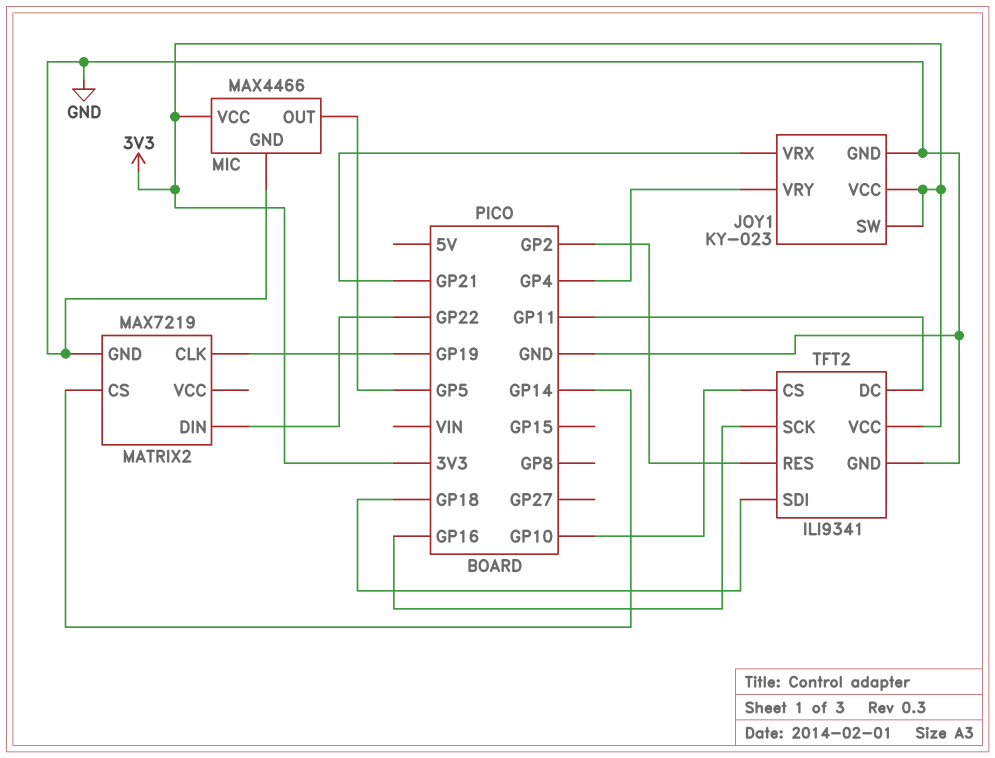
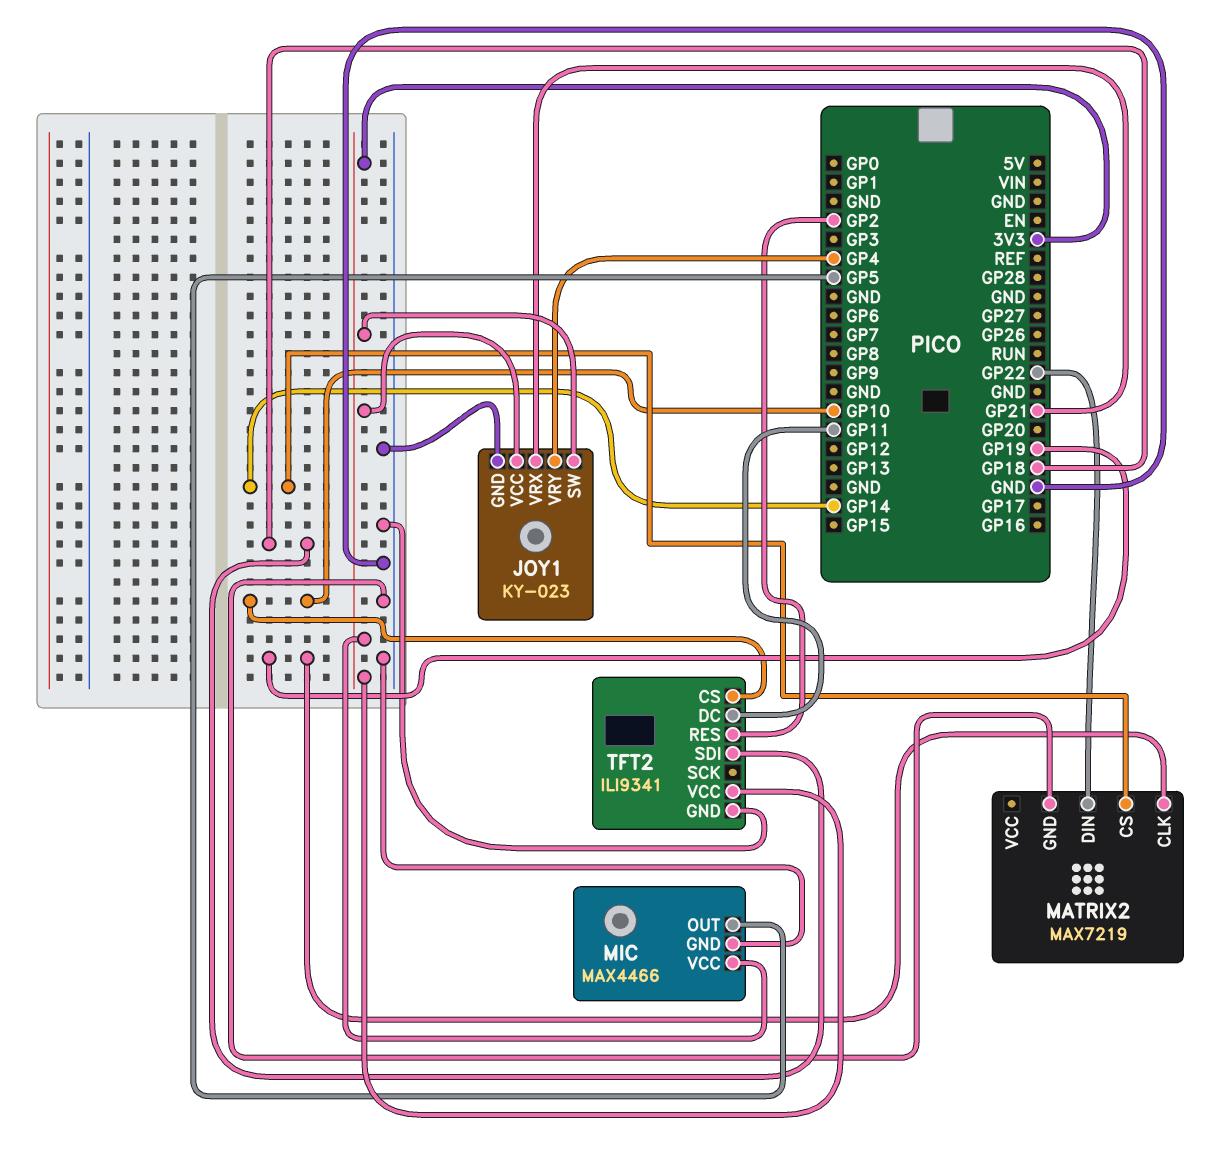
TFT2 pin SCK: GP16 -> none

